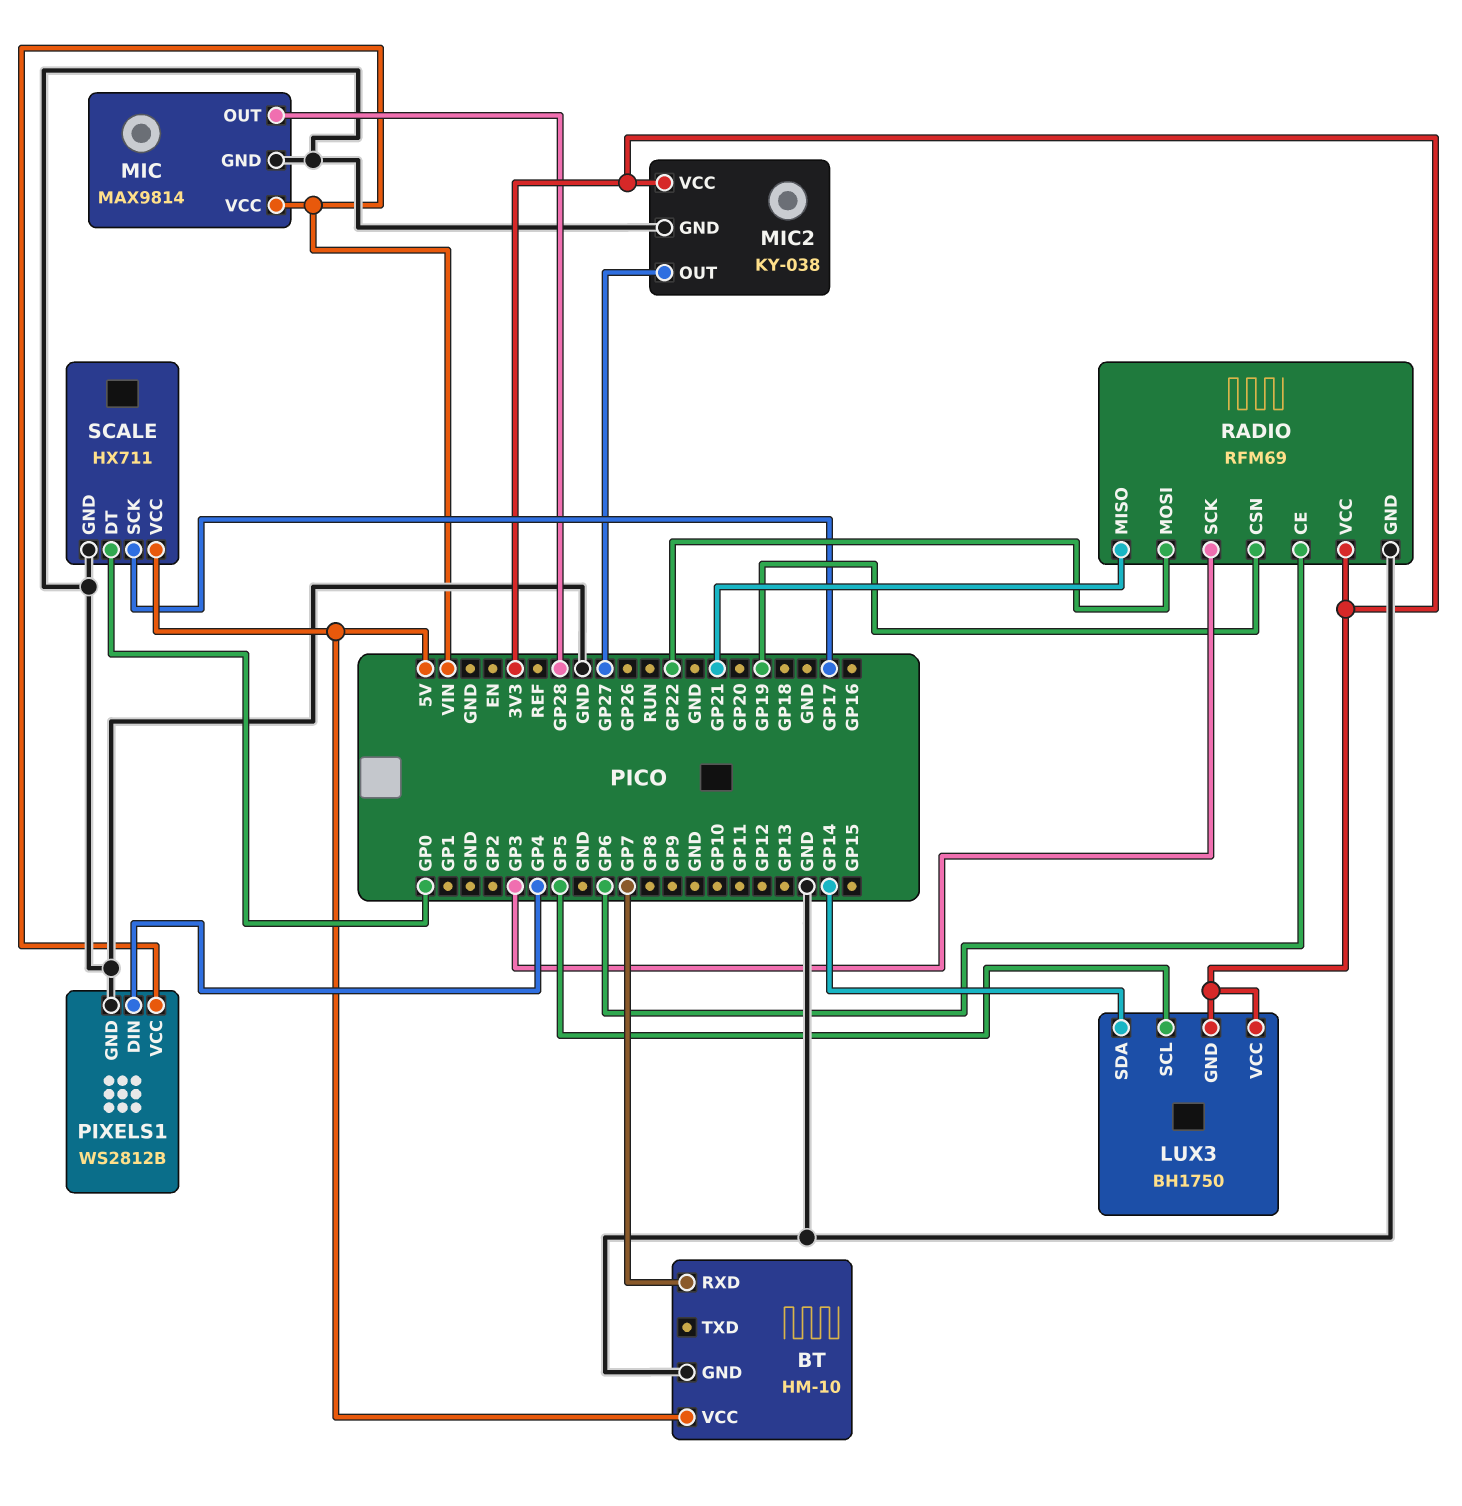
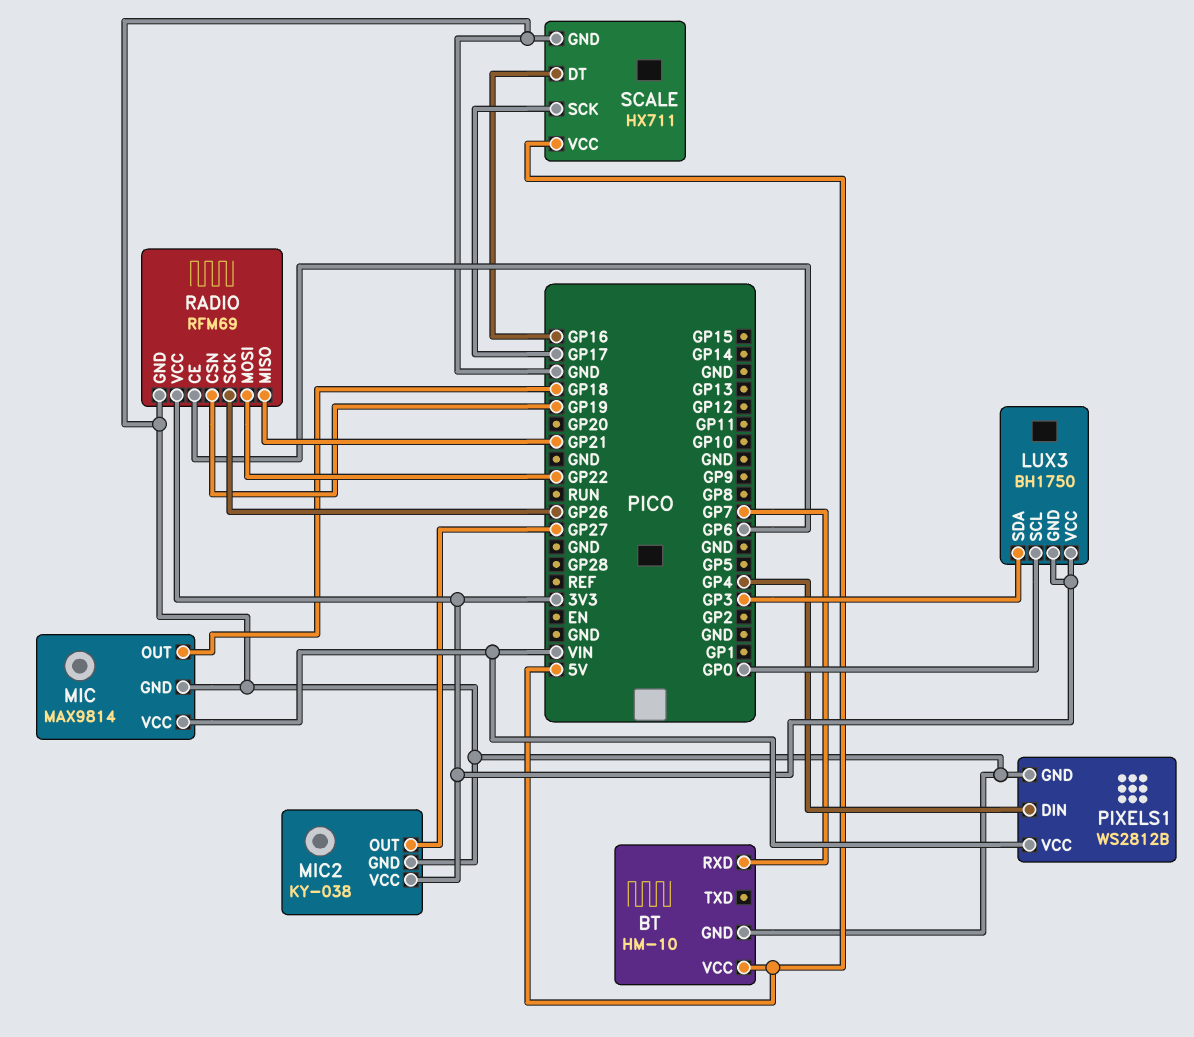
LUX3 pin SCL: GP5 -> GP0
LUX3 pin SDA: GP14 -> GP3
MIC pin OUT: GP28 -> GP18
RADIO pin SCK: GP3 -> GP26
SCALE pin DT: GP0 -> GP16

